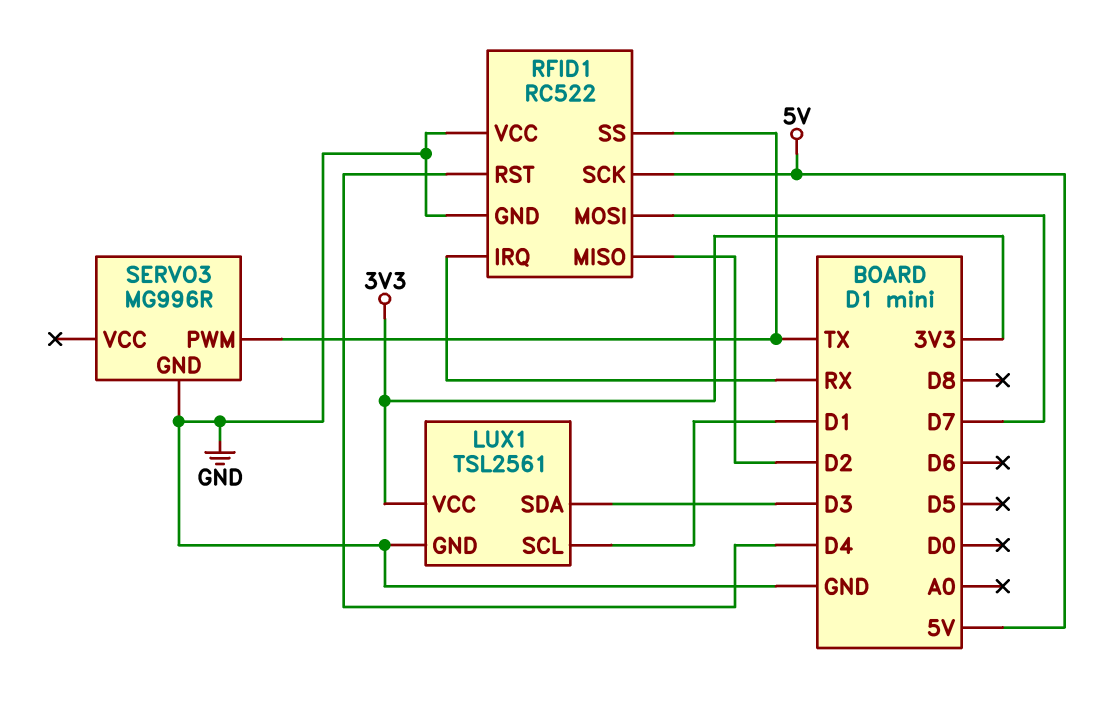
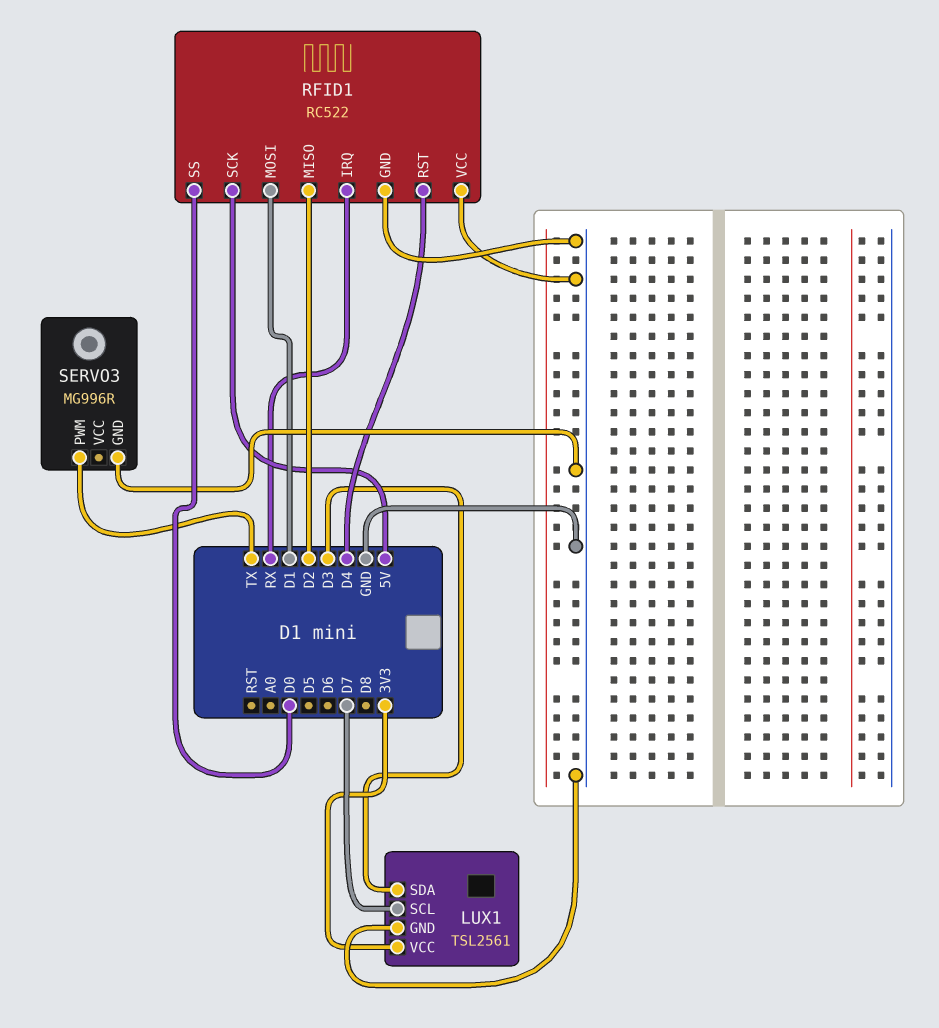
LUX1 pin SCL: D1 -> D7
RFID1 pin MOSI: D7 -> D1
RFID1 pin SS: TX -> D0

